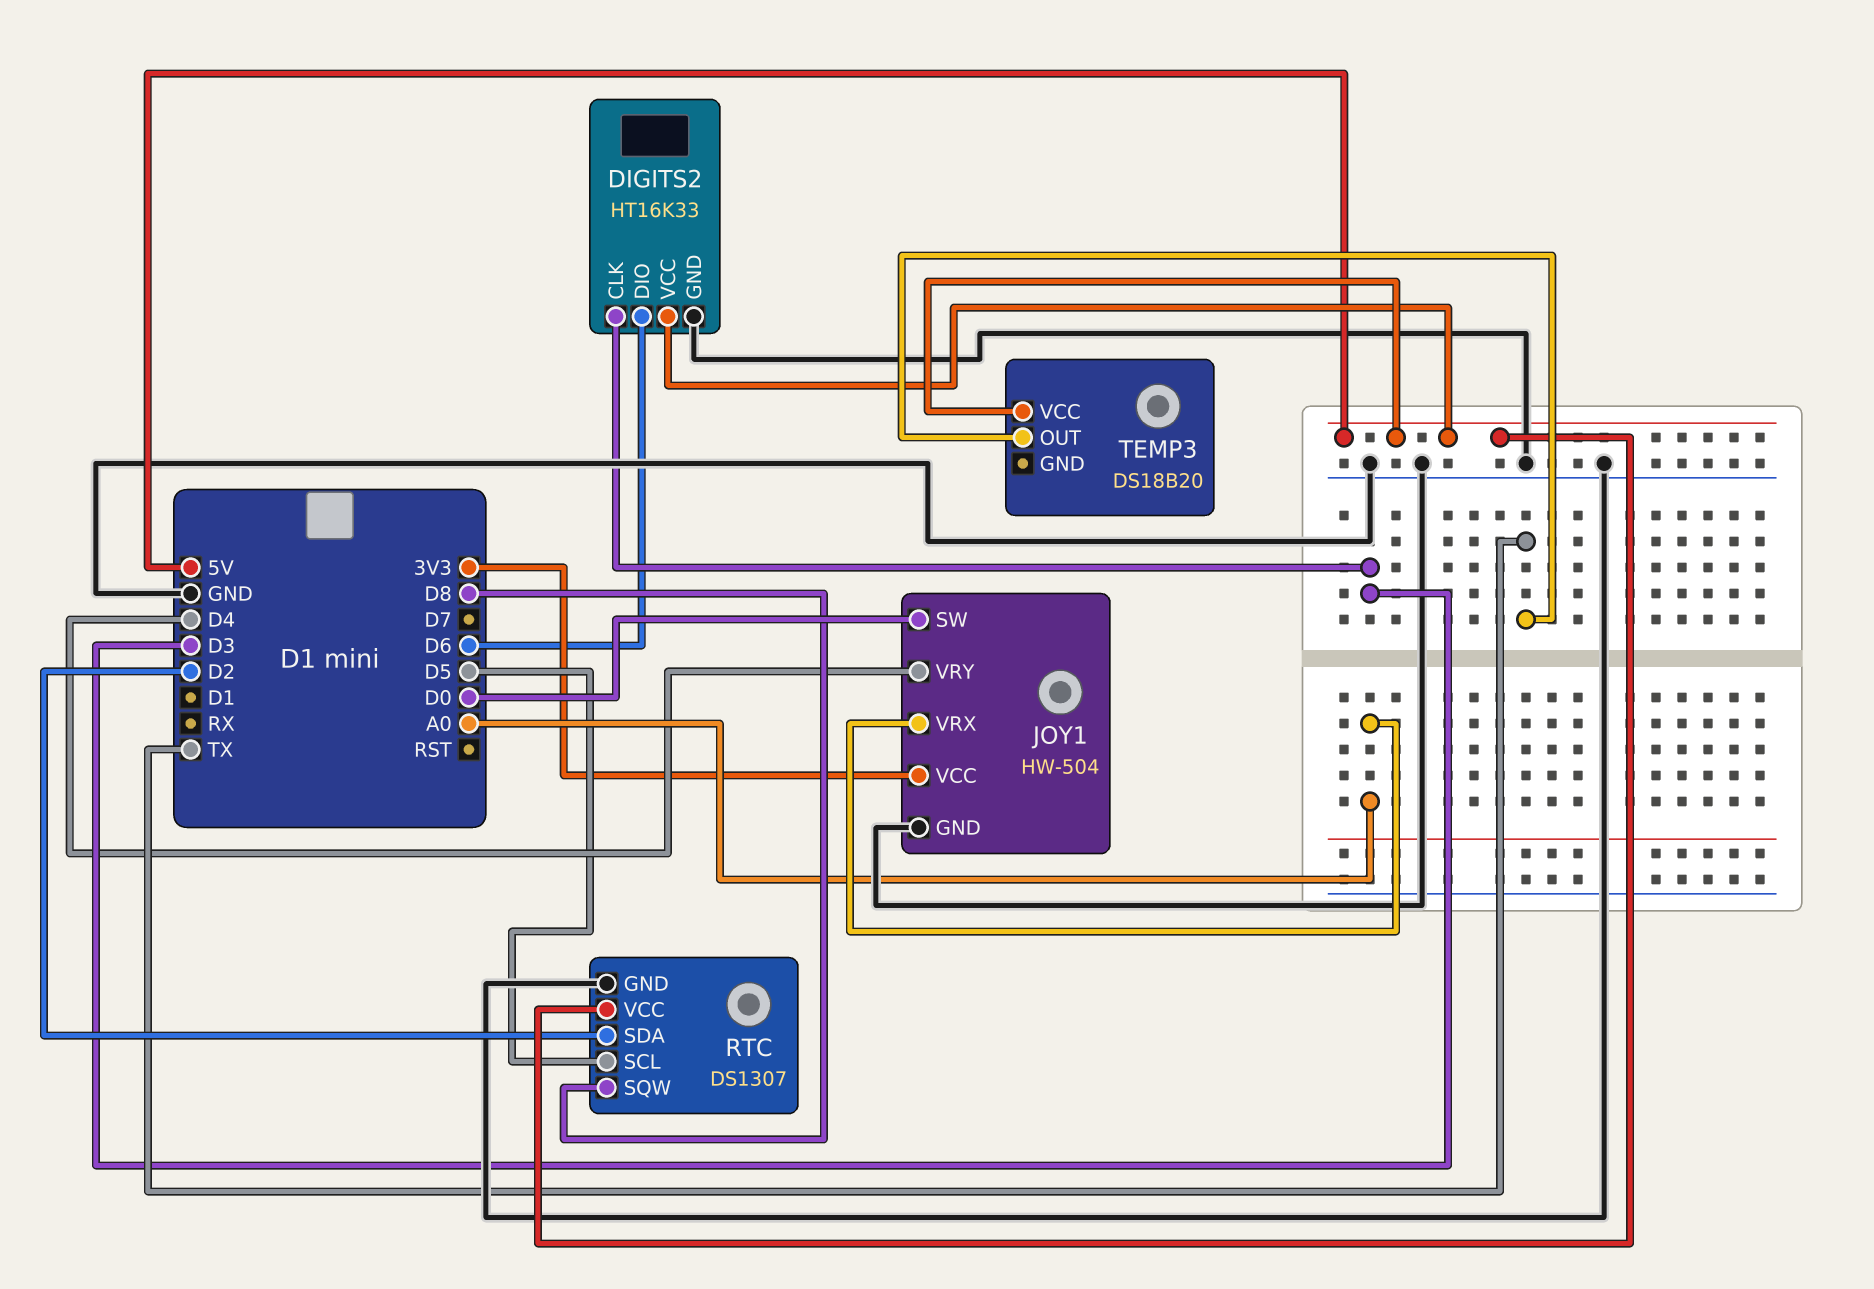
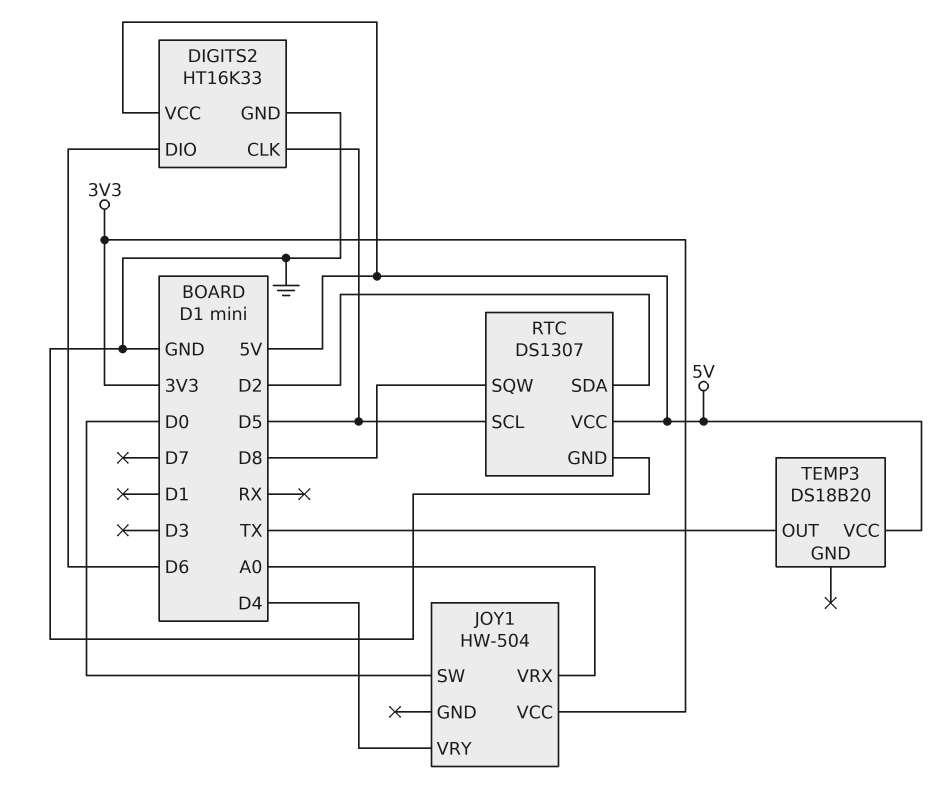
DIGITS2 pin CLK: D3 -> D5
JOY1 pin GND: GND -> none

